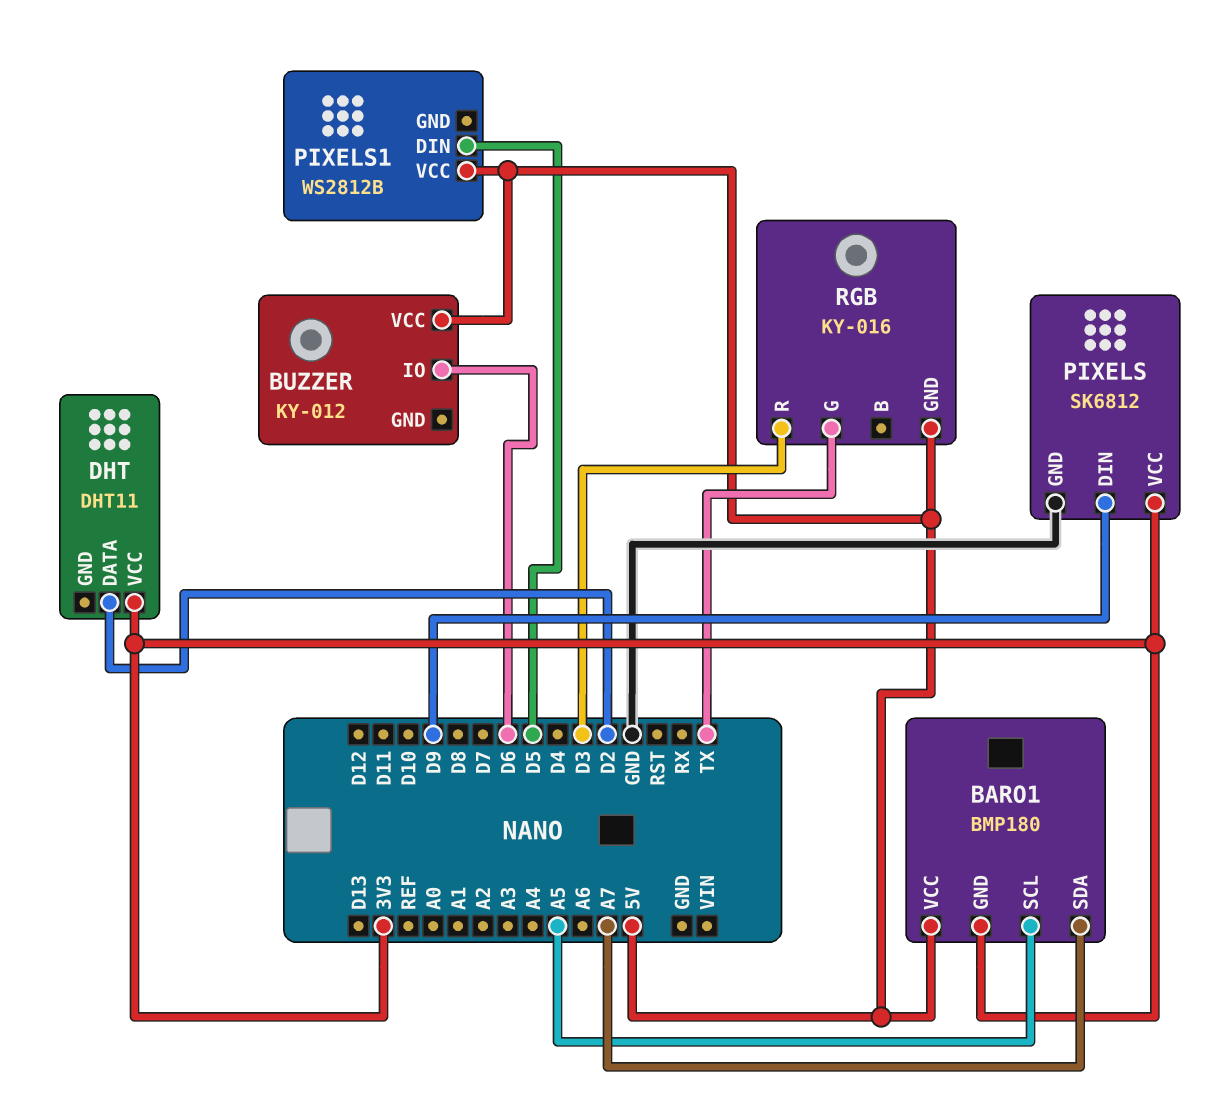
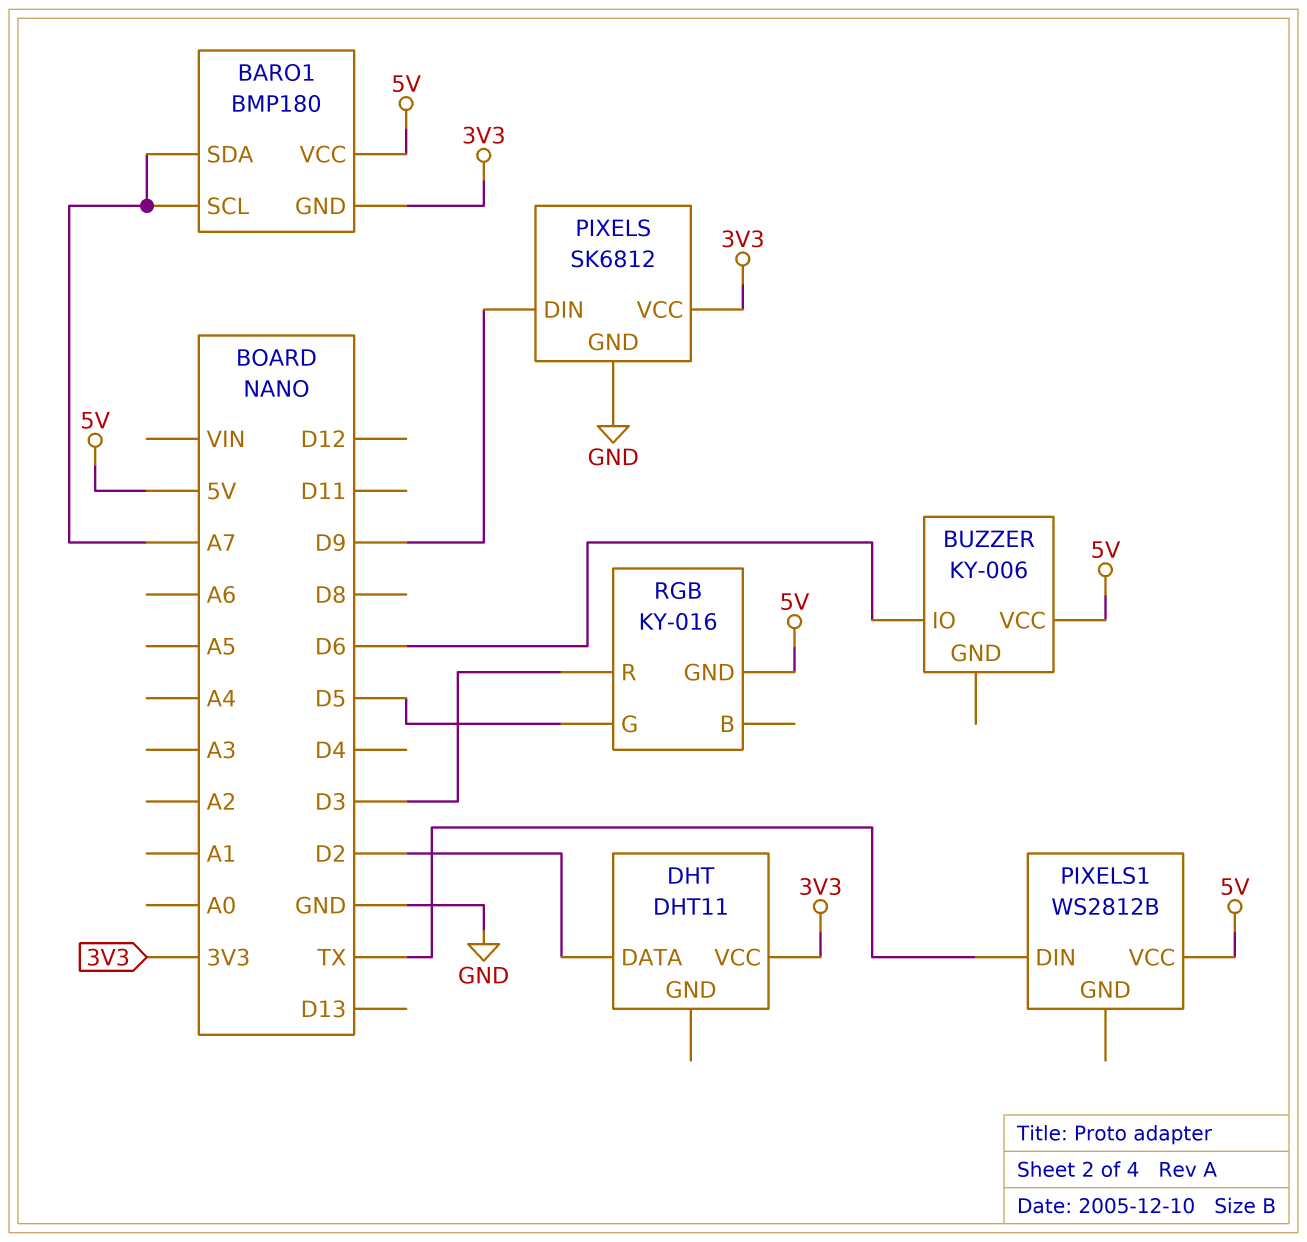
BARO1 pin SCL: A5 -> A7
BUZZER: KY-012 -> KY-006
PIXELS1 pin DIN: D5 -> TX
RGB pin G: TX -> D5

